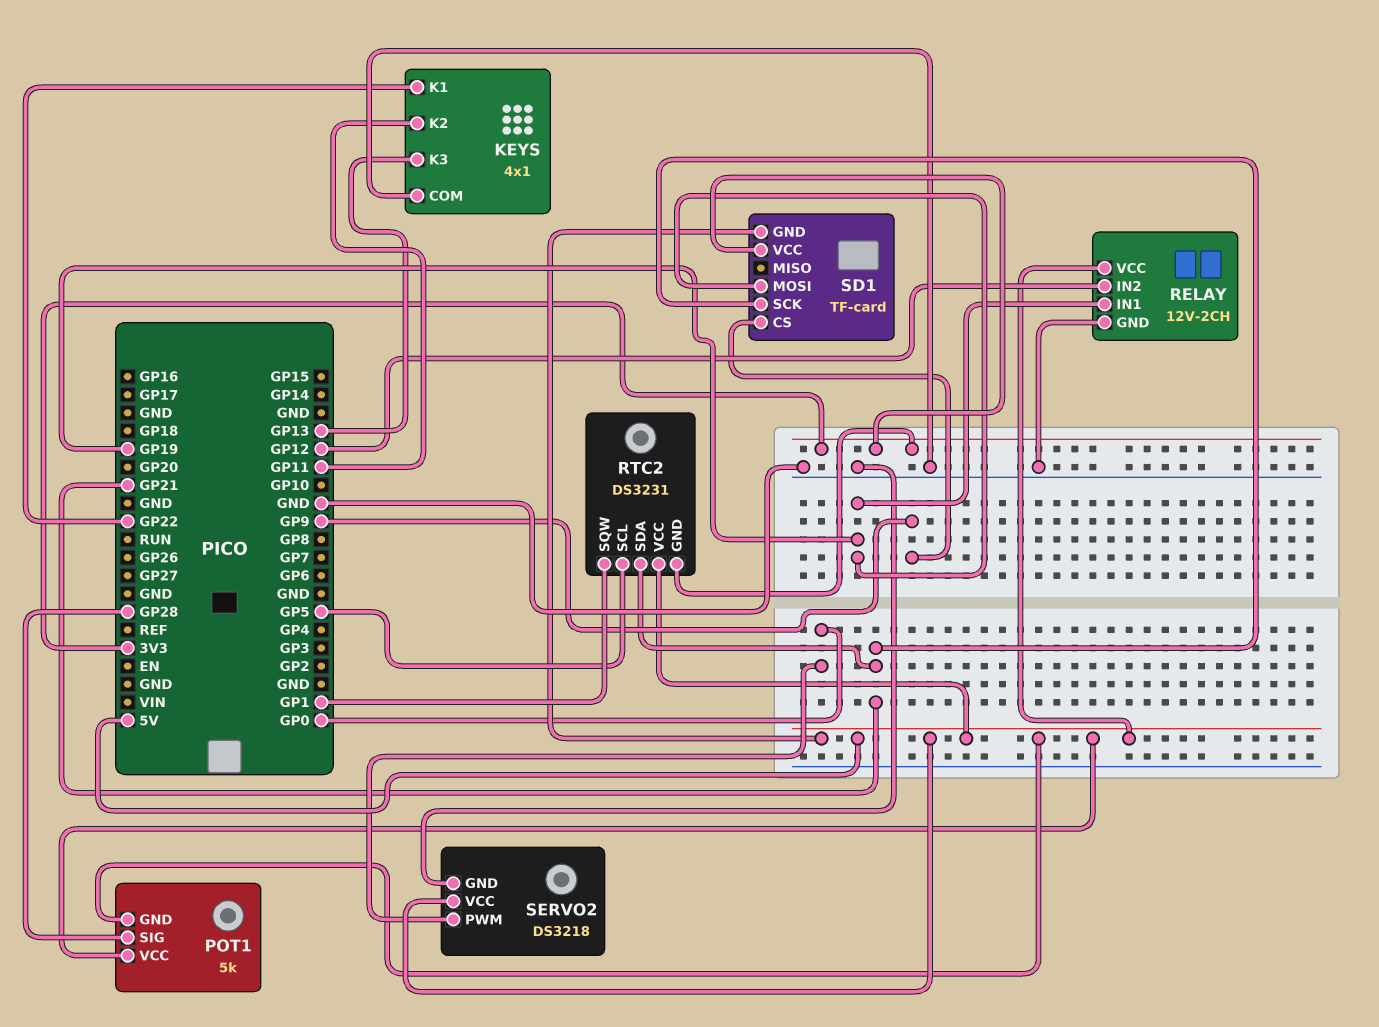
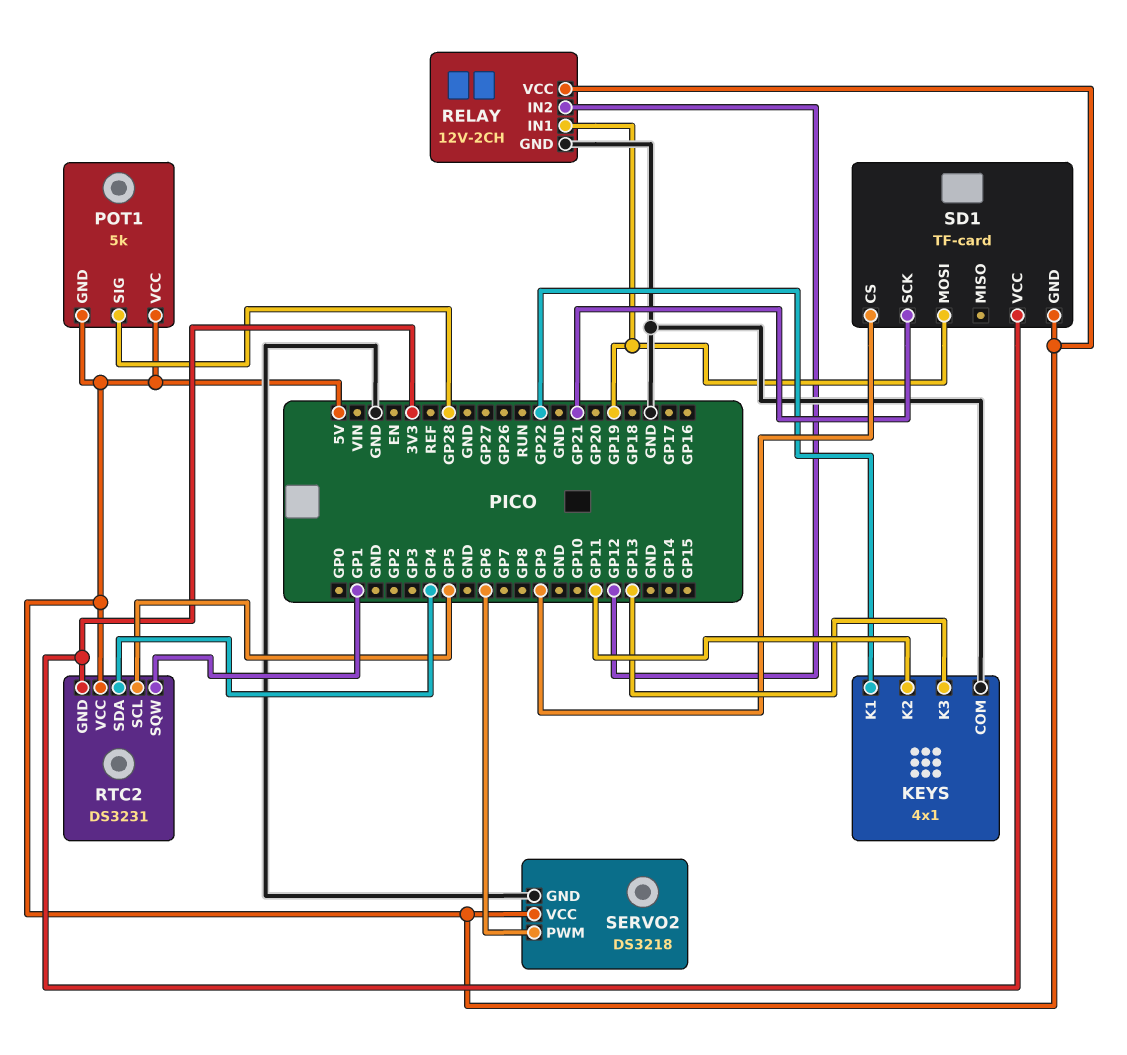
RTC2 pin SDA: GP21 -> GP4
SERVO2 pin PWM: GP0 -> GP6

